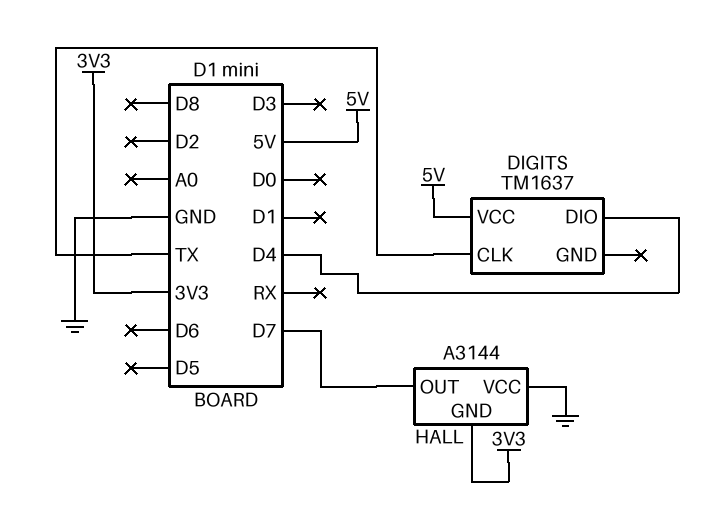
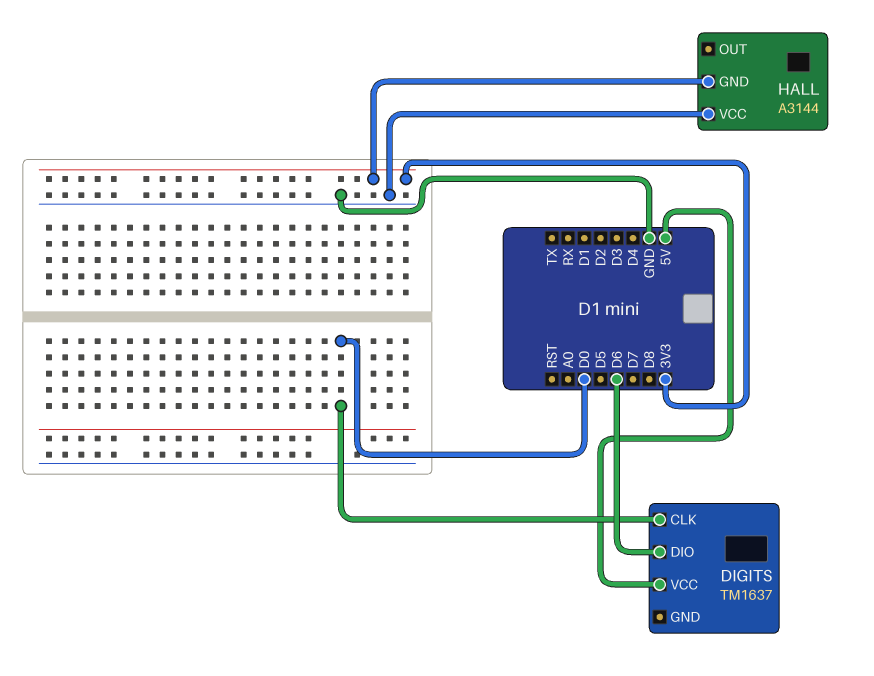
DIGITS pin CLK: TX -> D0
DIGITS pin DIO: D4 -> D6
HALL pin OUT: D7 -> none

